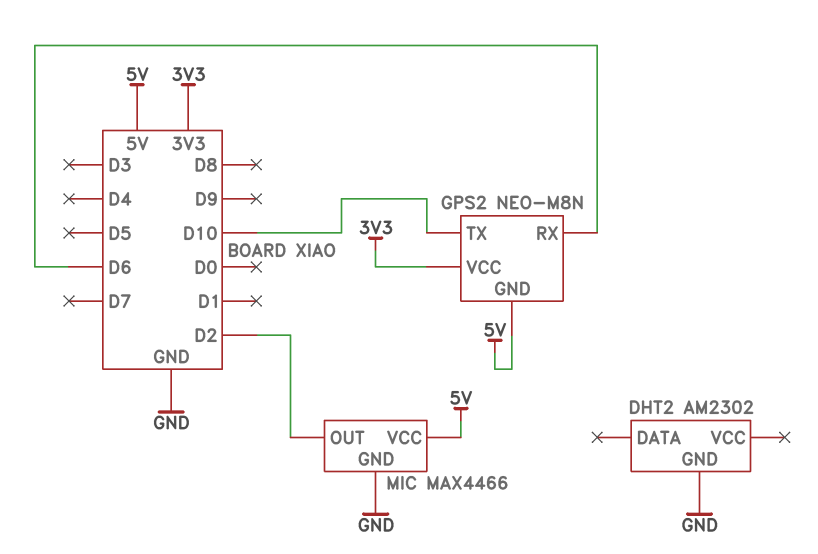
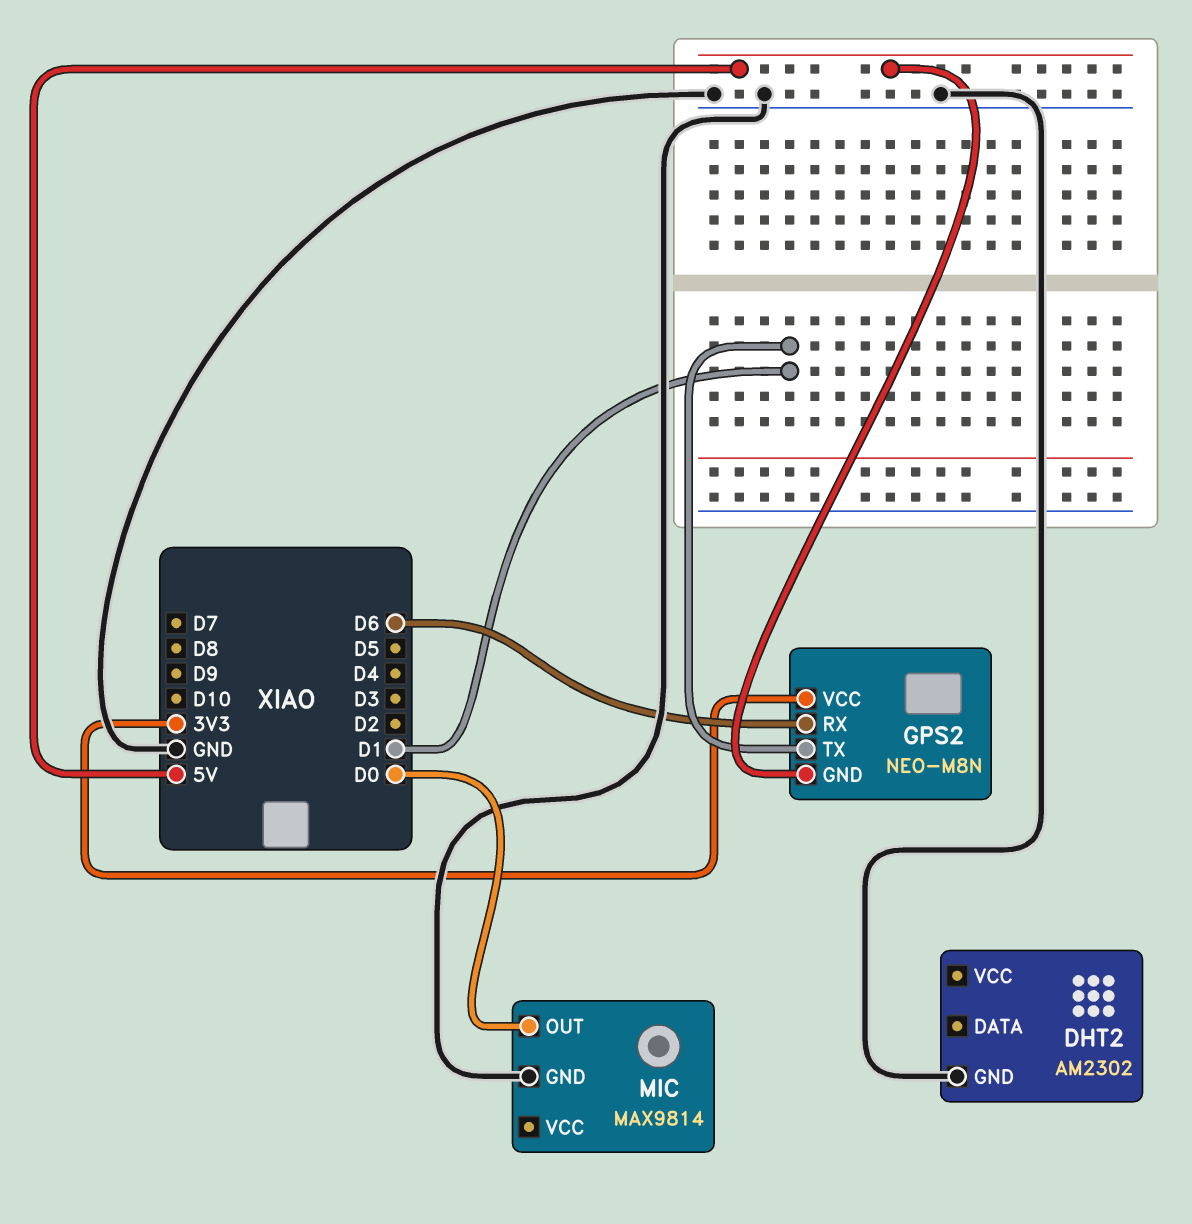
GPS2 pin TX: D10 -> D1
MIC: MAX4466 -> MAX9814
MIC pin OUT: D2 -> D0
MIC pin VCC: 5V -> none

